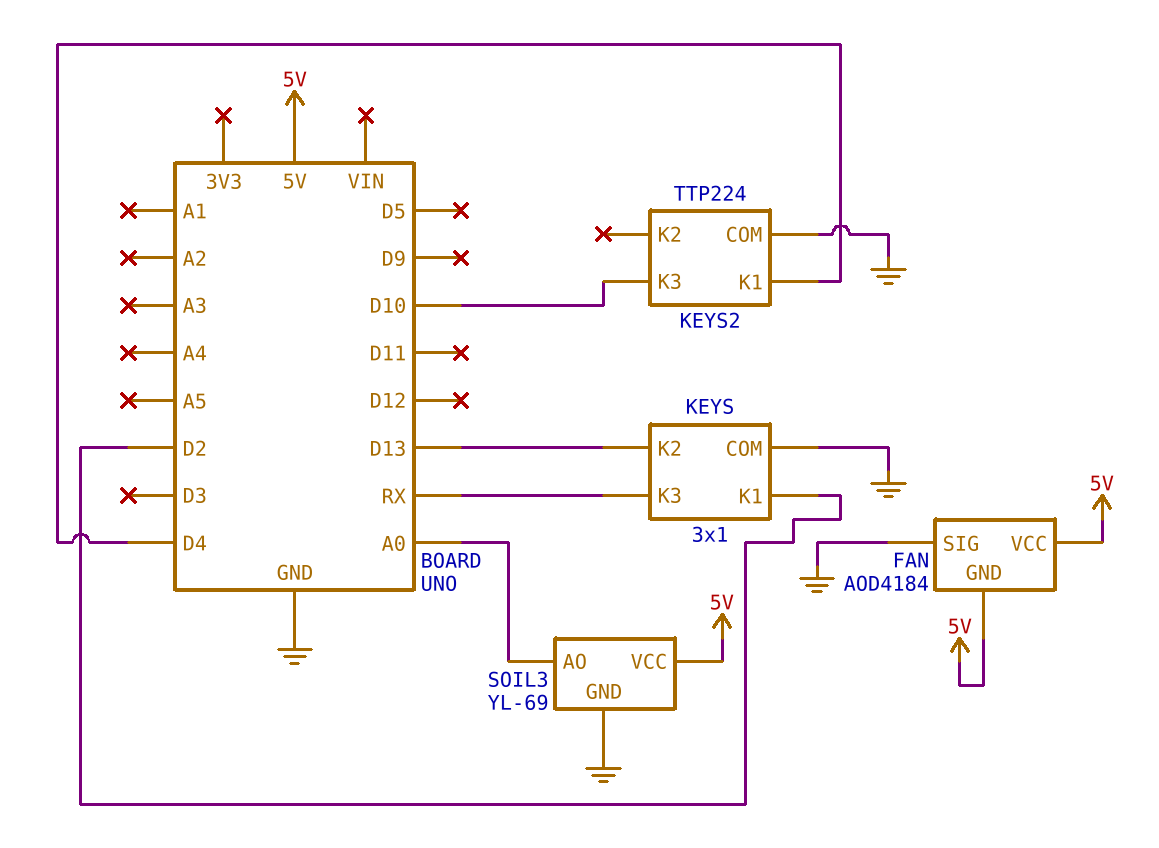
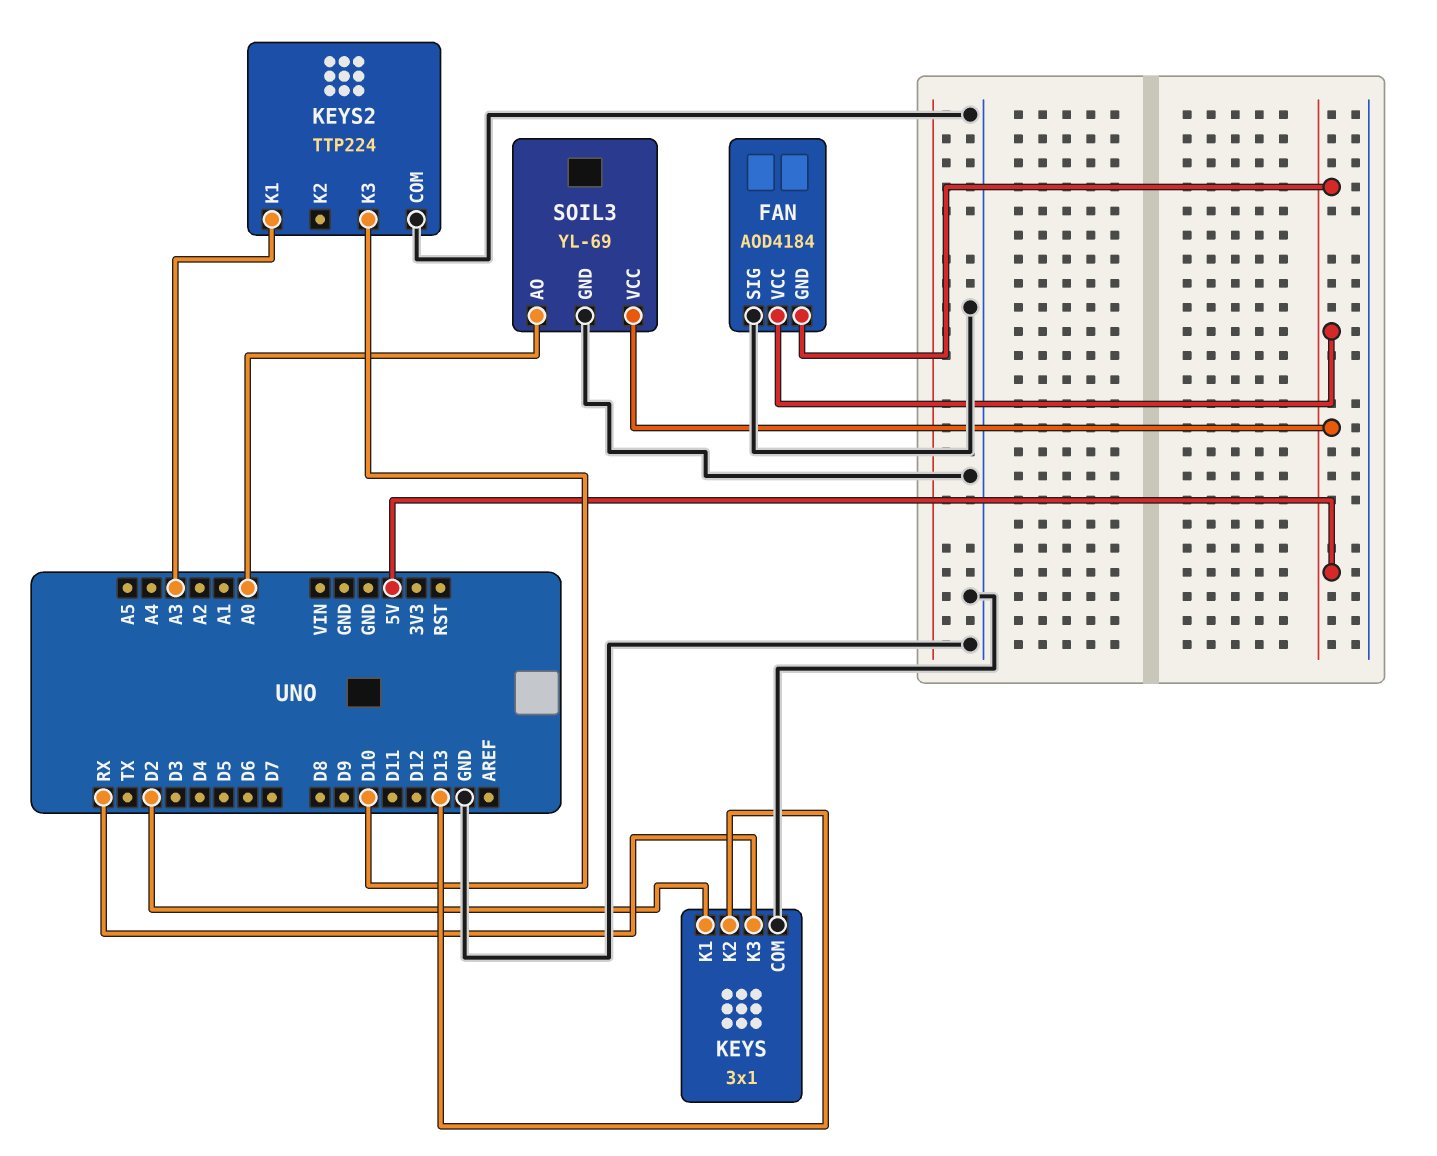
KEYS2 pin K1: D4 -> A3

